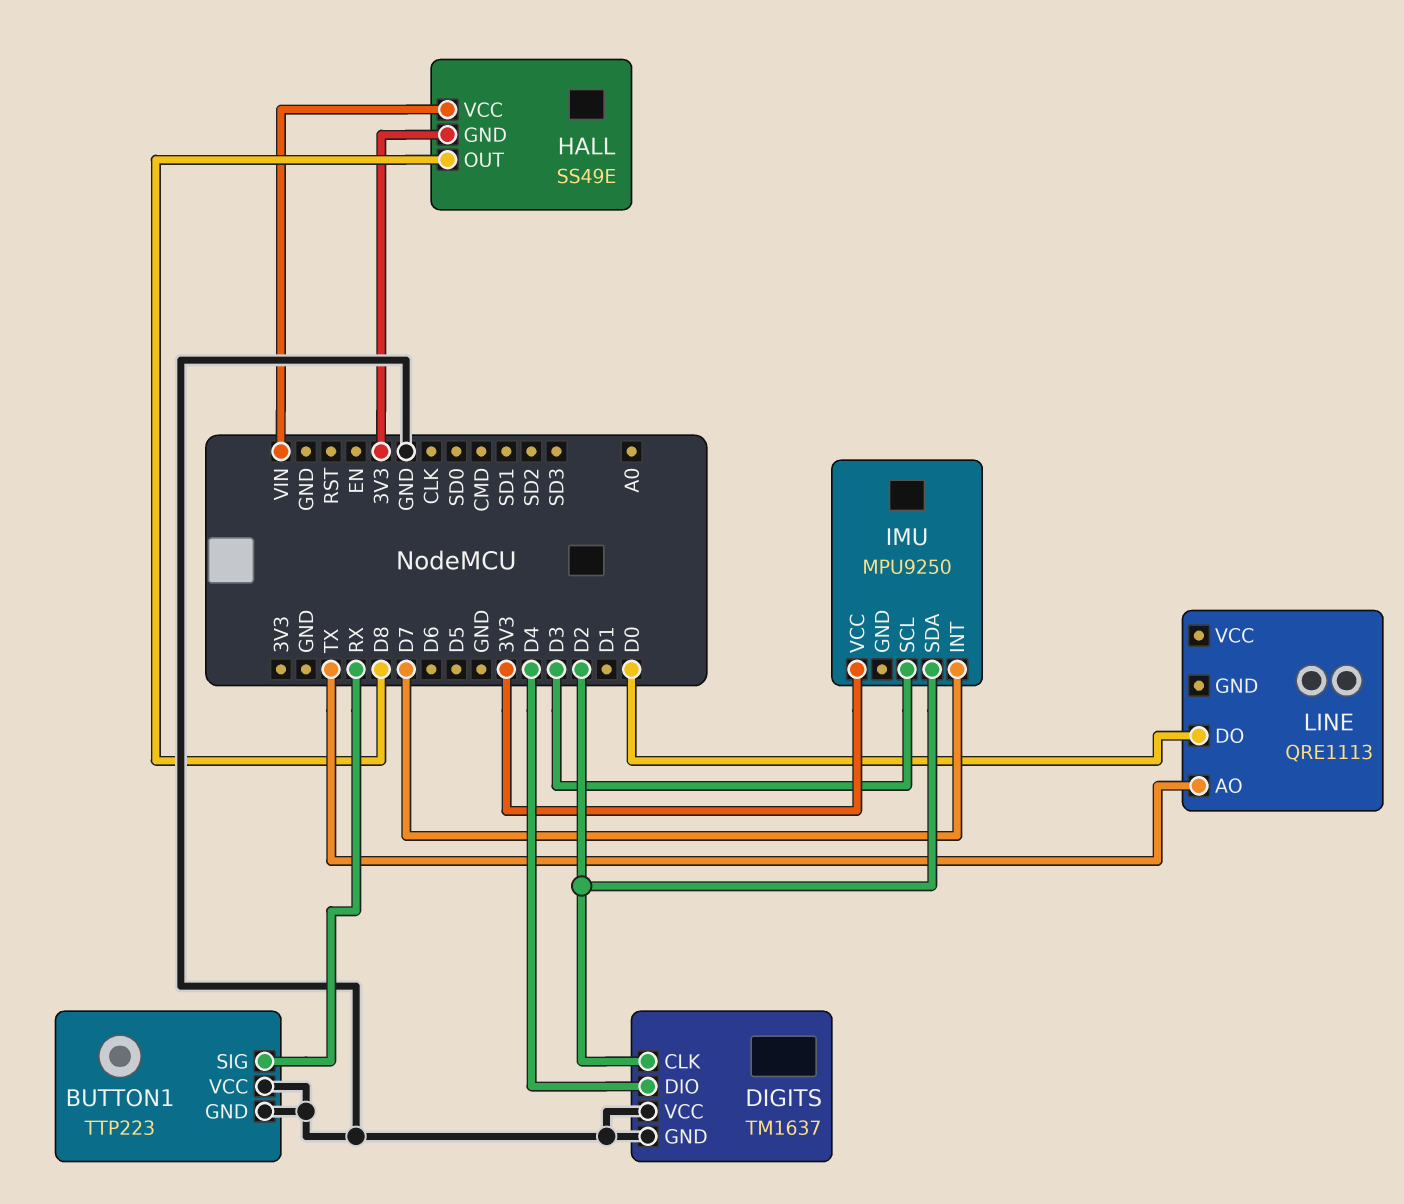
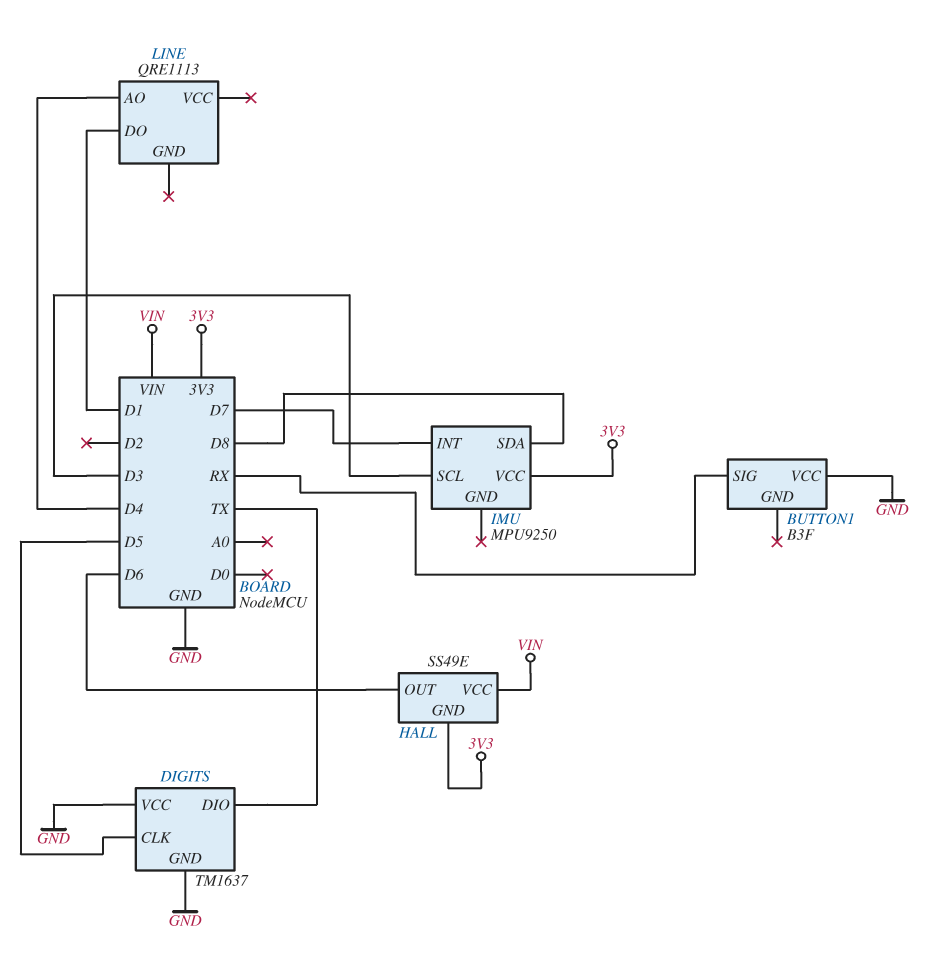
BUTTON1: TTP223 -> B3F
BUTTON1 pin GND: GND -> none
DIGITS pin CLK: D2 -> D5
DIGITS pin DIO: D4 -> TX
HALL pin OUT: D8 -> D6
IMU pin SDA: D2 -> D8
LINE pin AO: TX -> D4
LINE pin DO: D0 -> D1

